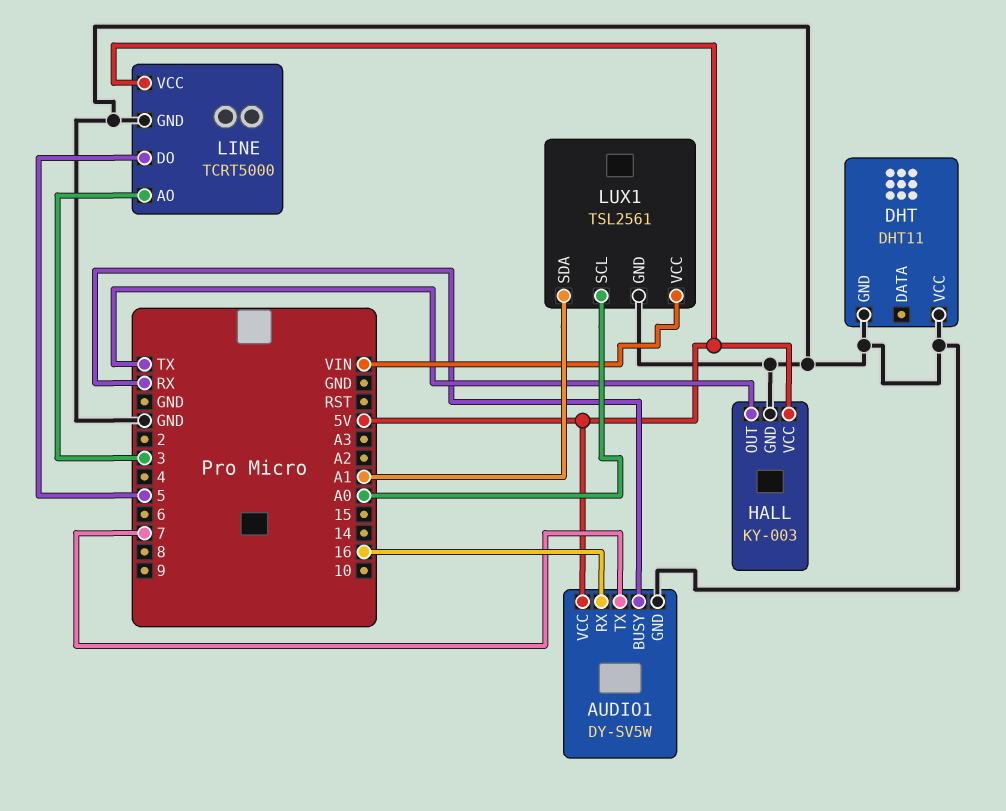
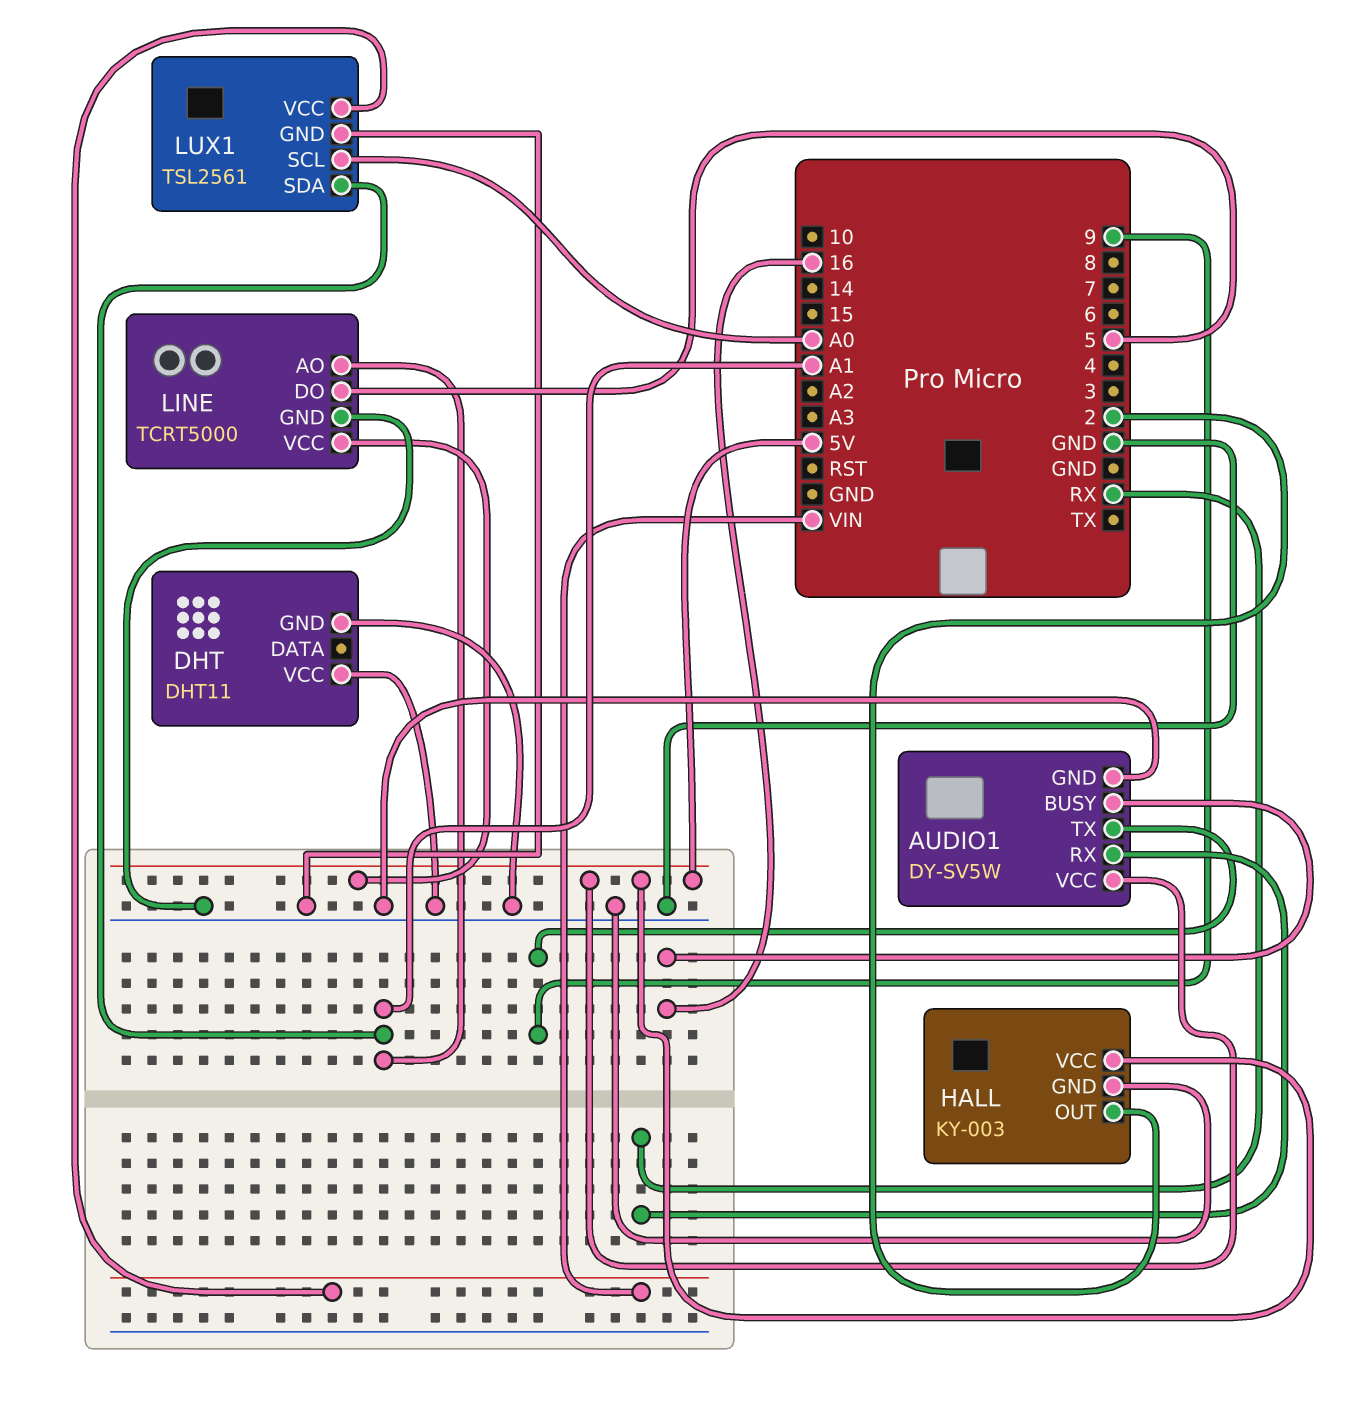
AUDIO1 pin BUSY: RX -> 16
AUDIO1 pin RX: 16 -> RX
AUDIO1 pin TX: 7 -> 9
HALL pin OUT: TX -> 2
LINE pin AO: 3 -> A1

